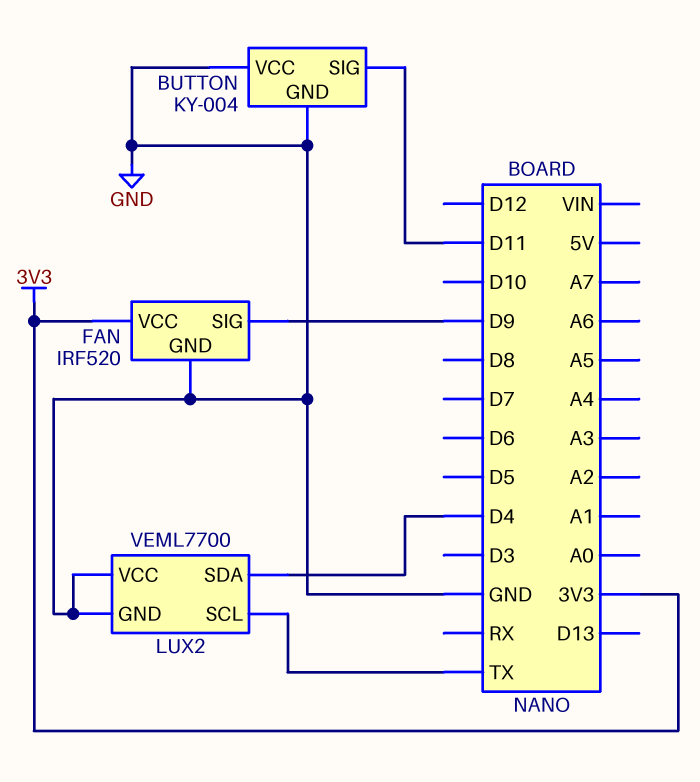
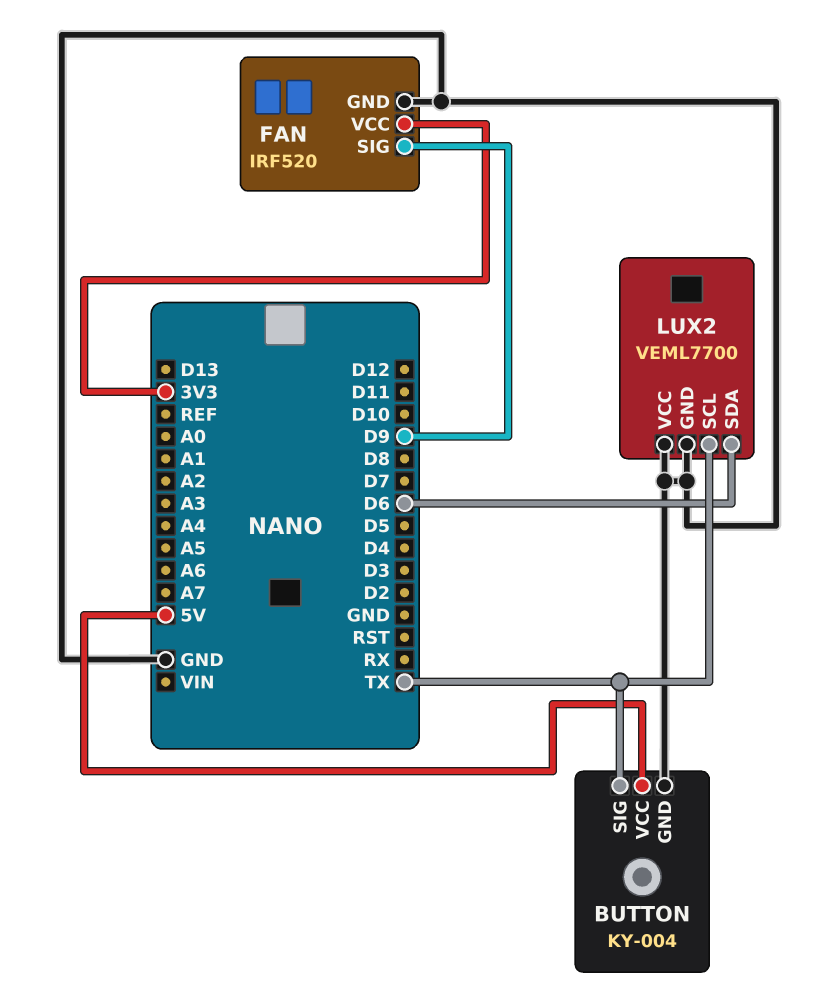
BUTTON pin SIG: D11 -> TX
BUTTON pin VCC: GND -> 5V
LUX2 pin SDA: D4 -> D6

